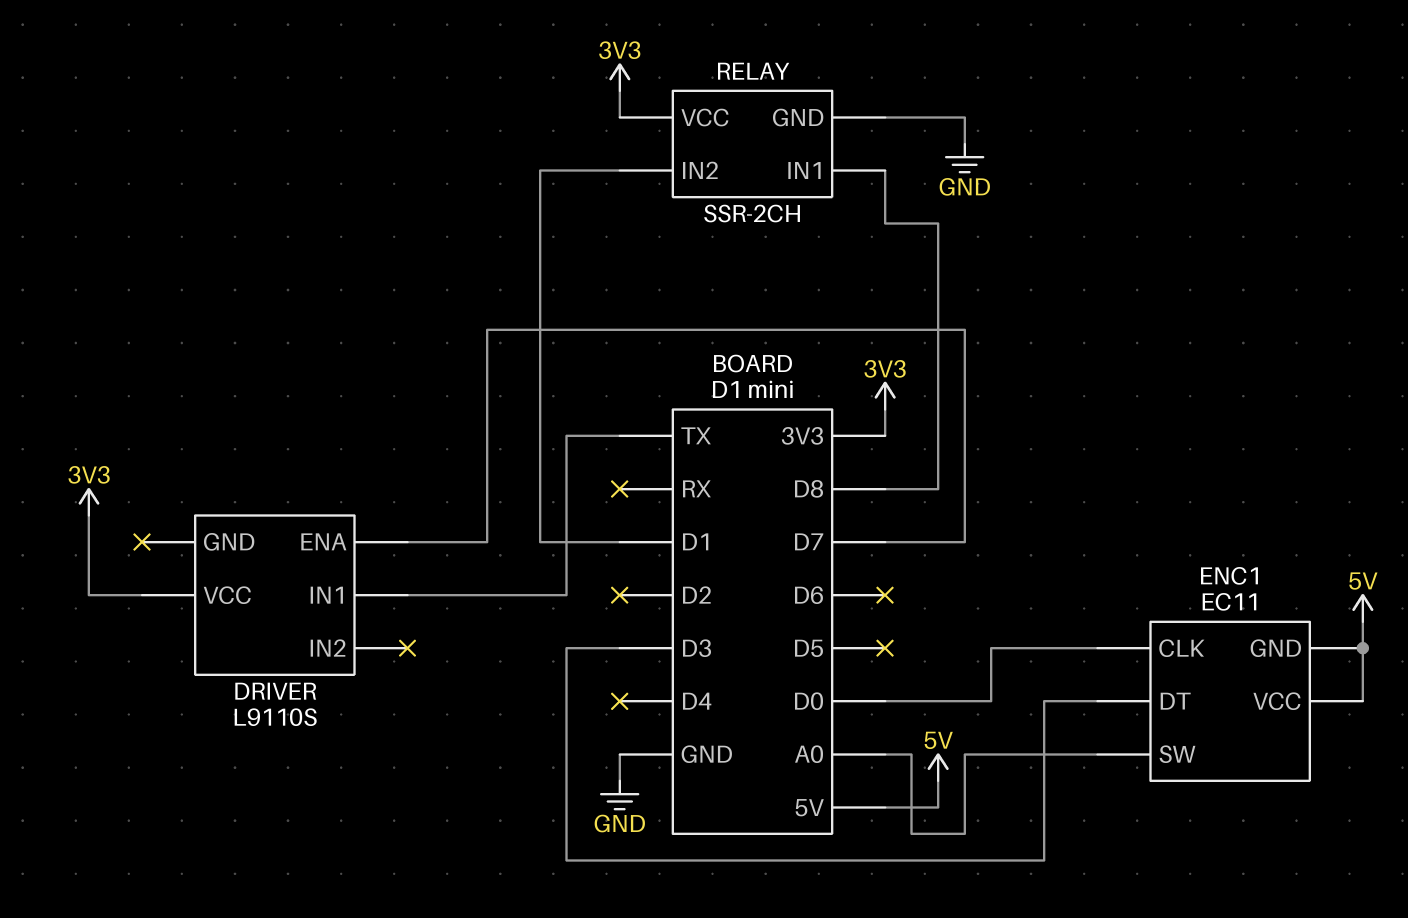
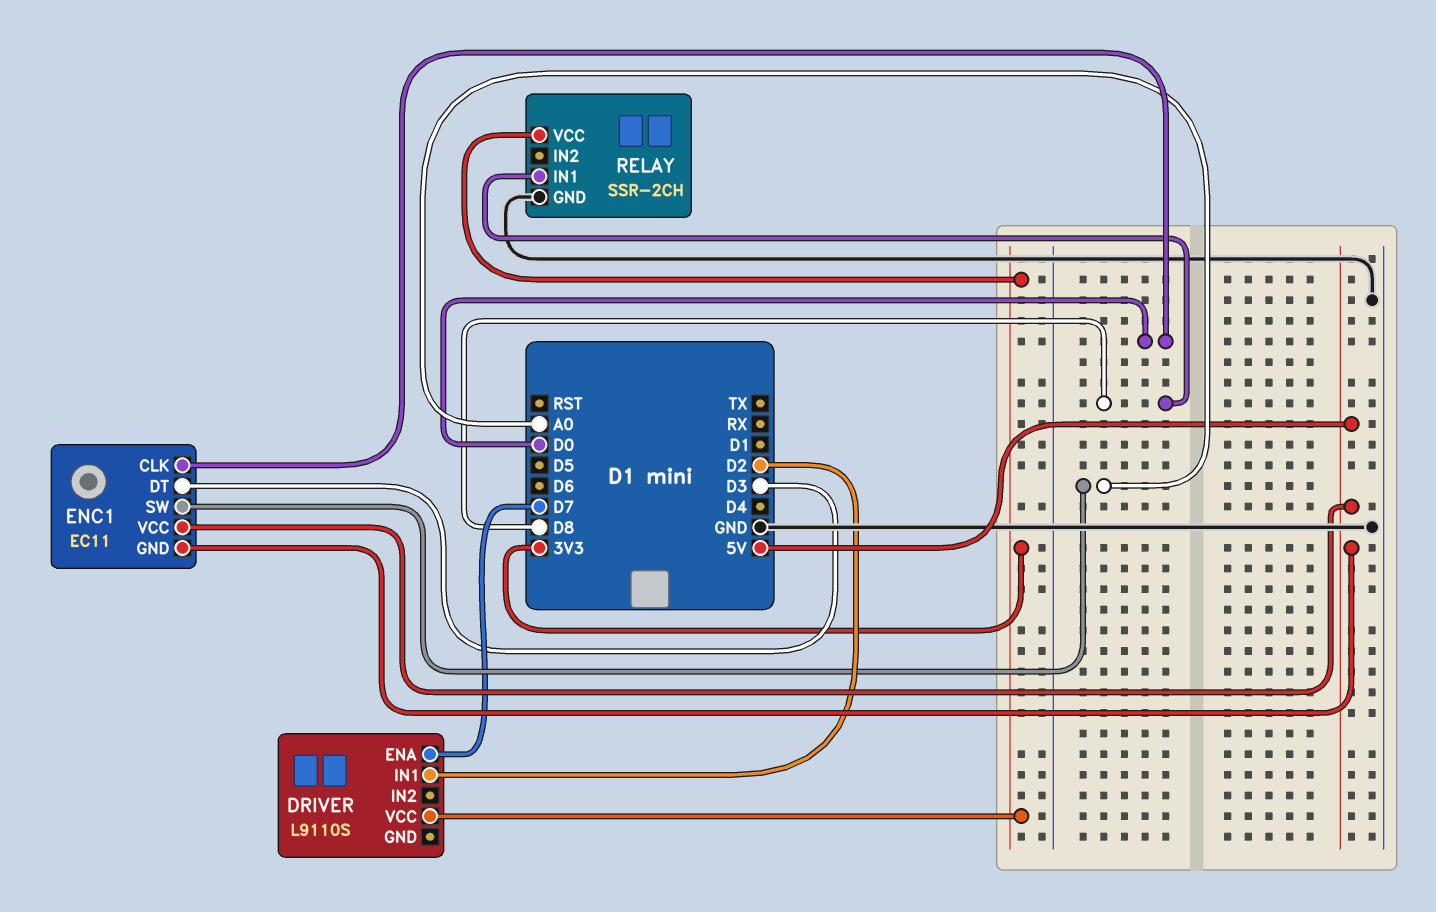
DRIVER pin IN1: TX -> D2
RELAY pin IN2: D1 -> none

